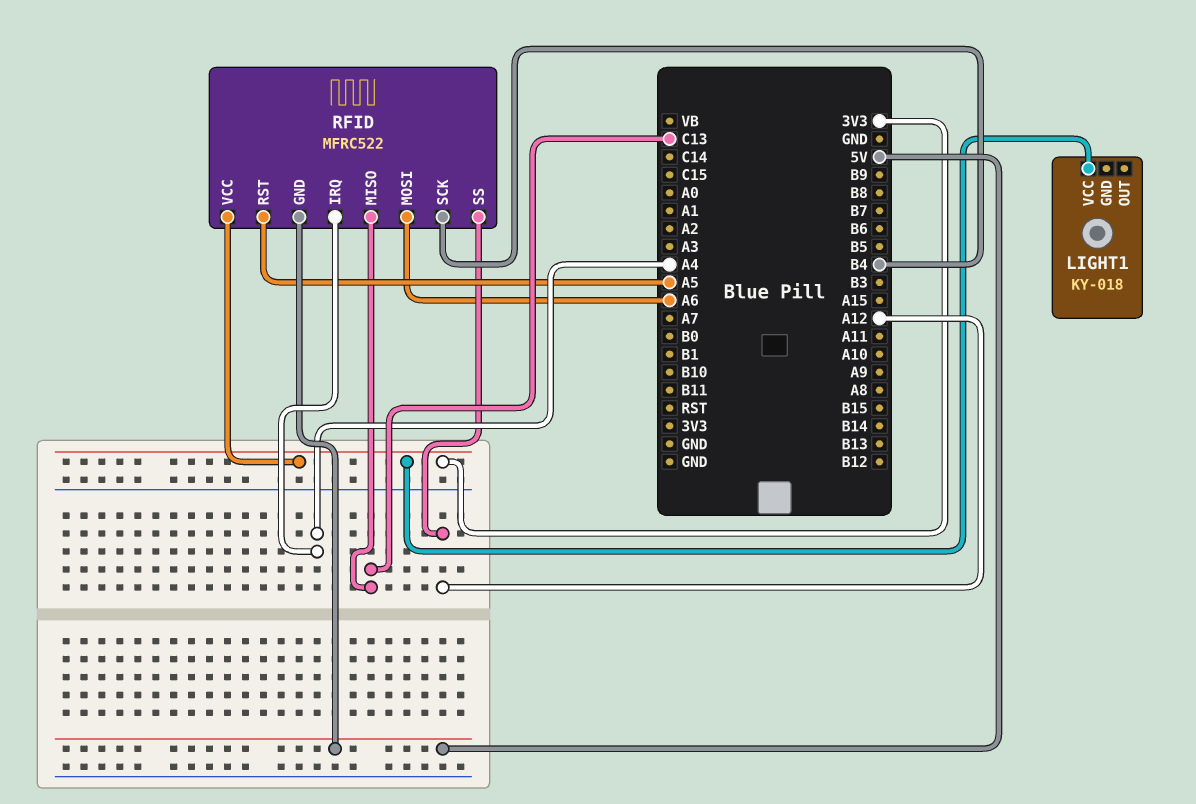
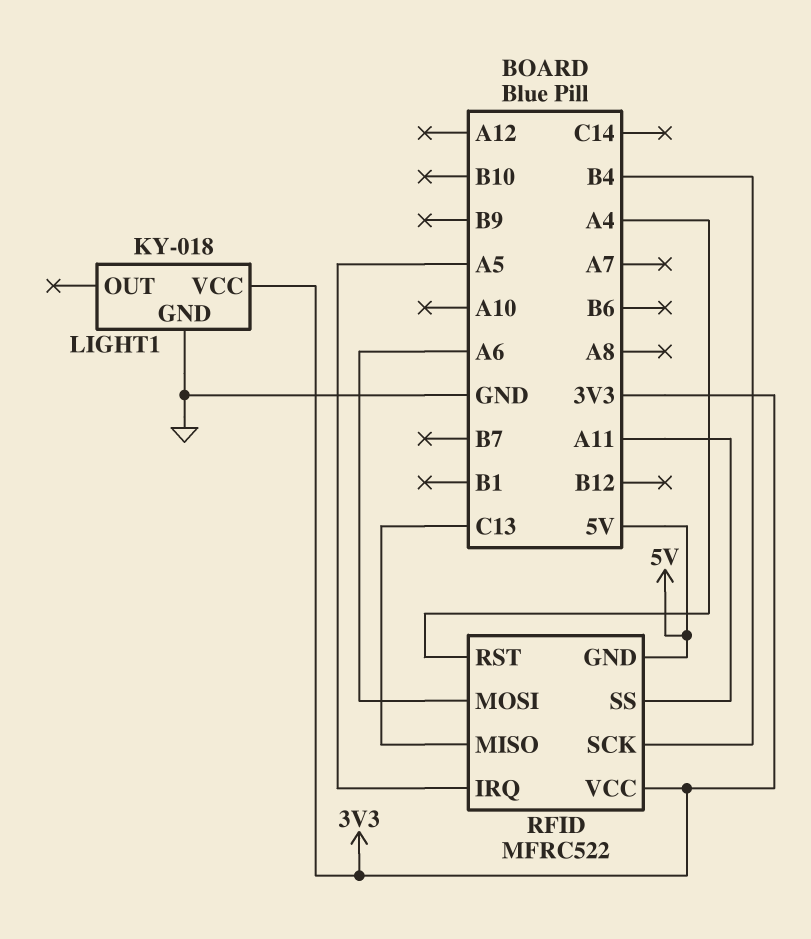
LIGHT1 pin GND: none -> GND
RFID pin IRQ: A4 -> A5
RFID pin RST: A5 -> A4
RFID pin SS: A12 -> A11

